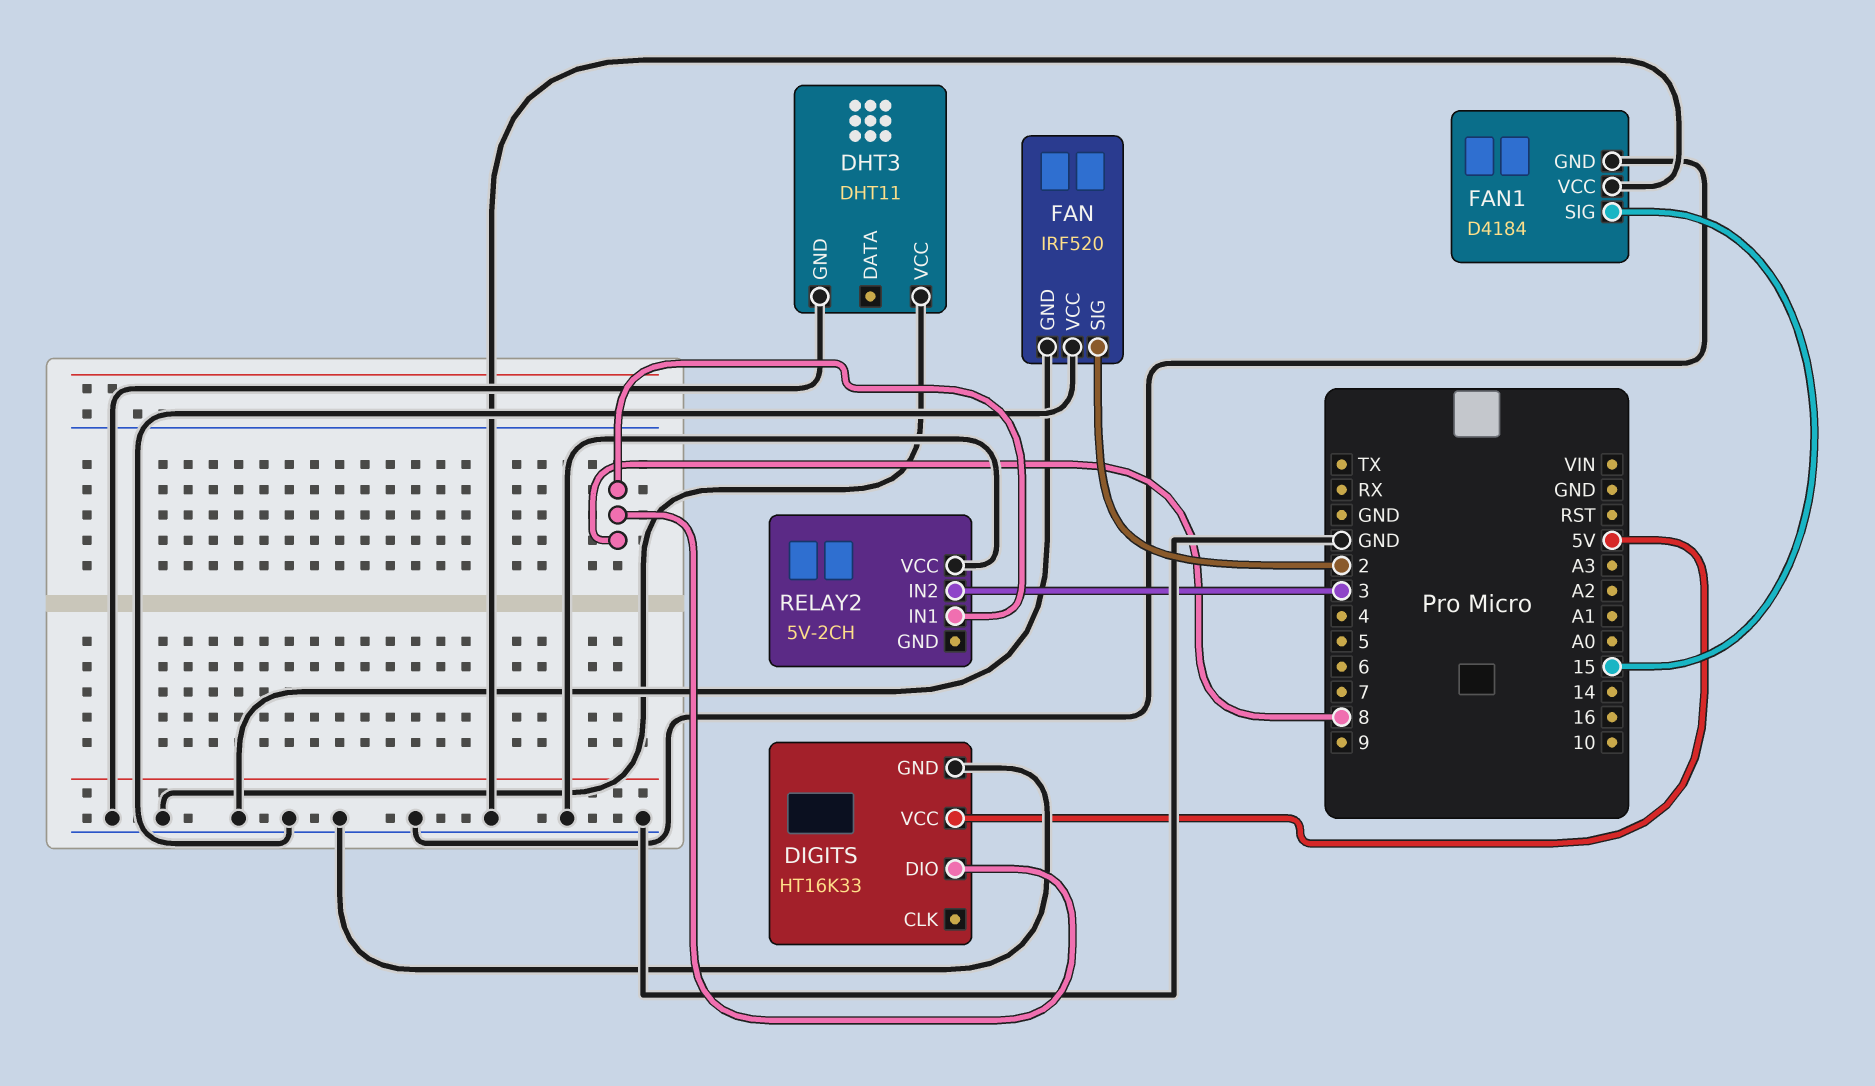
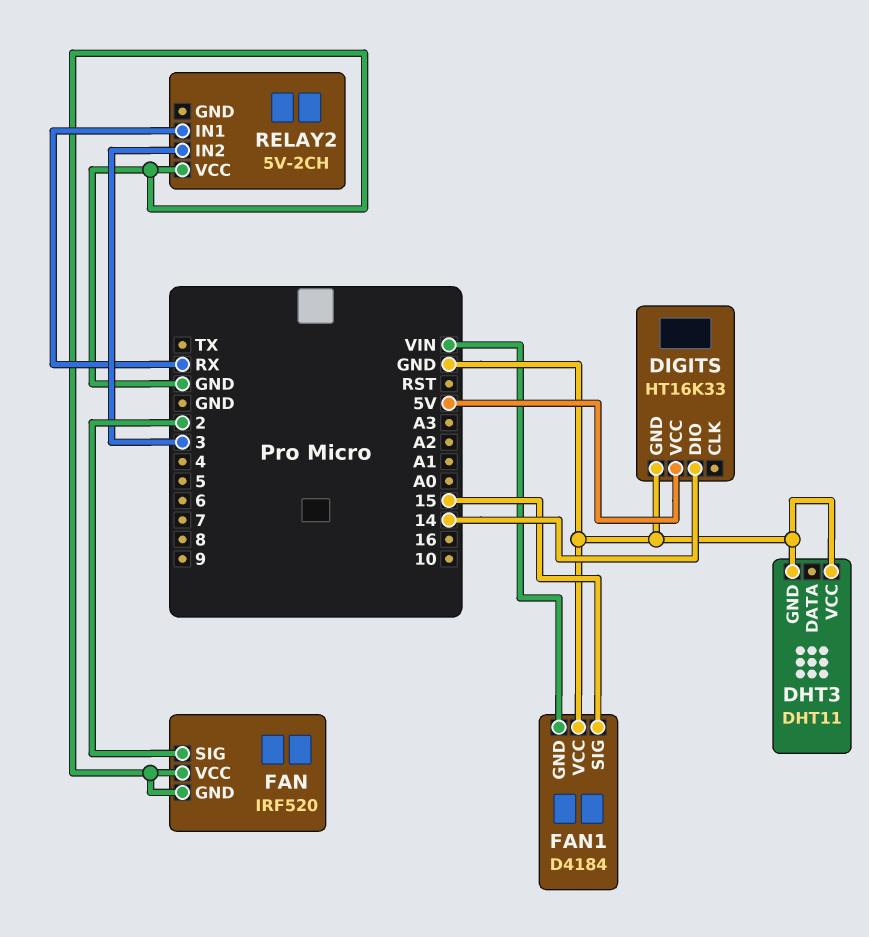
DIGITS pin DIO: 8 -> 14
FAN1 pin GND: GND -> VIN
RELAY2 pin IN1: 8 -> RX

